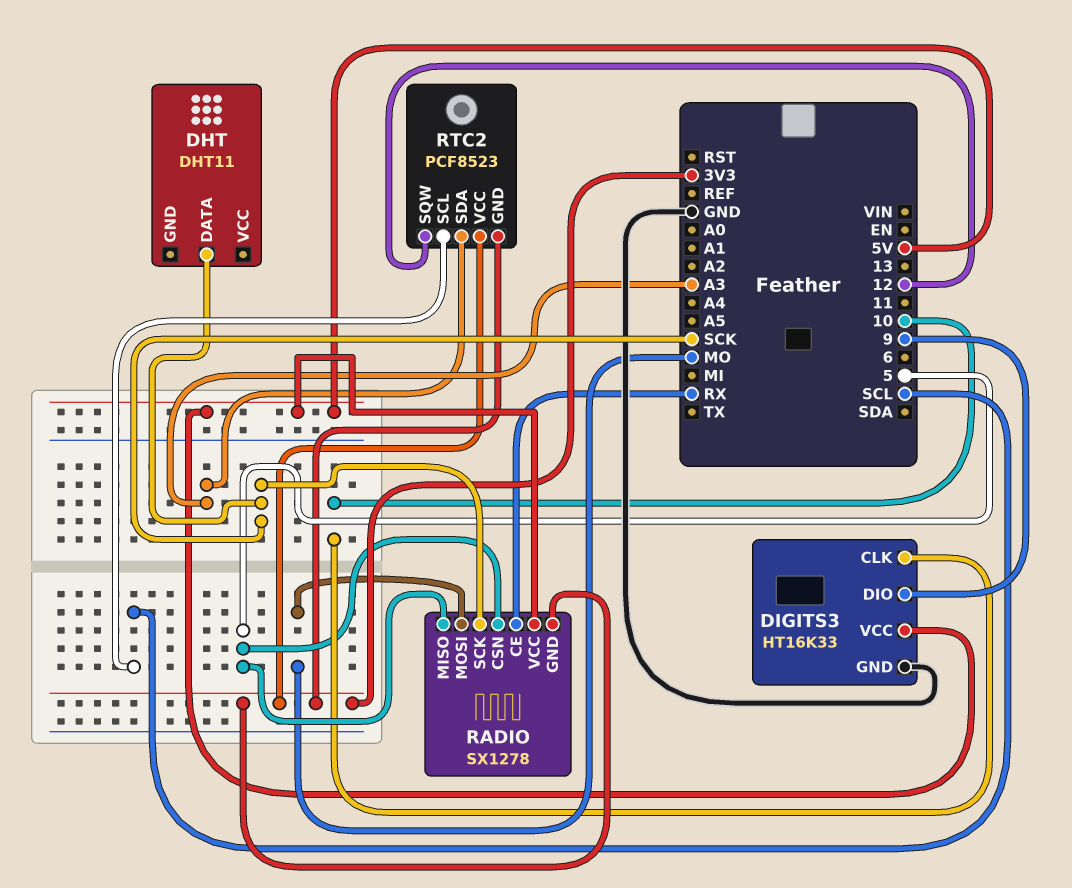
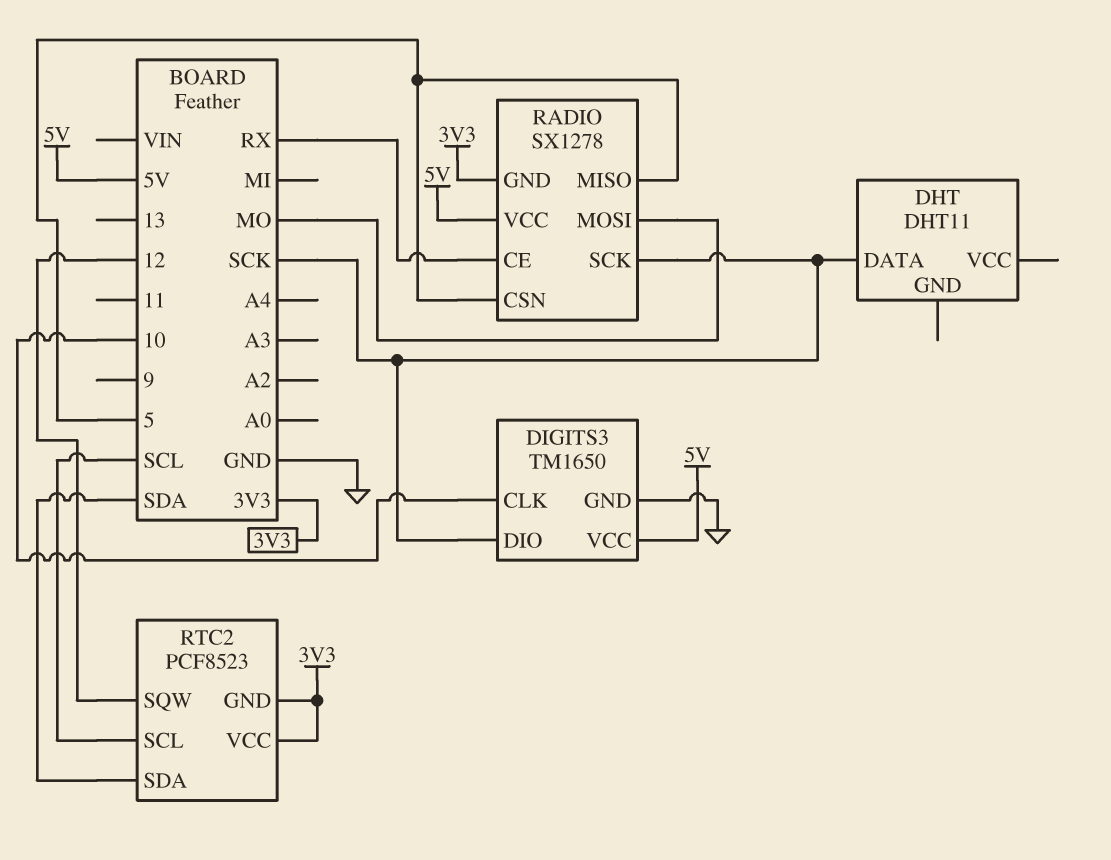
DIGITS3: HT16K33 -> TM1650
DIGITS3 pin DIO: 9 -> SCK
RTC2 pin SDA: A3 -> SDA

